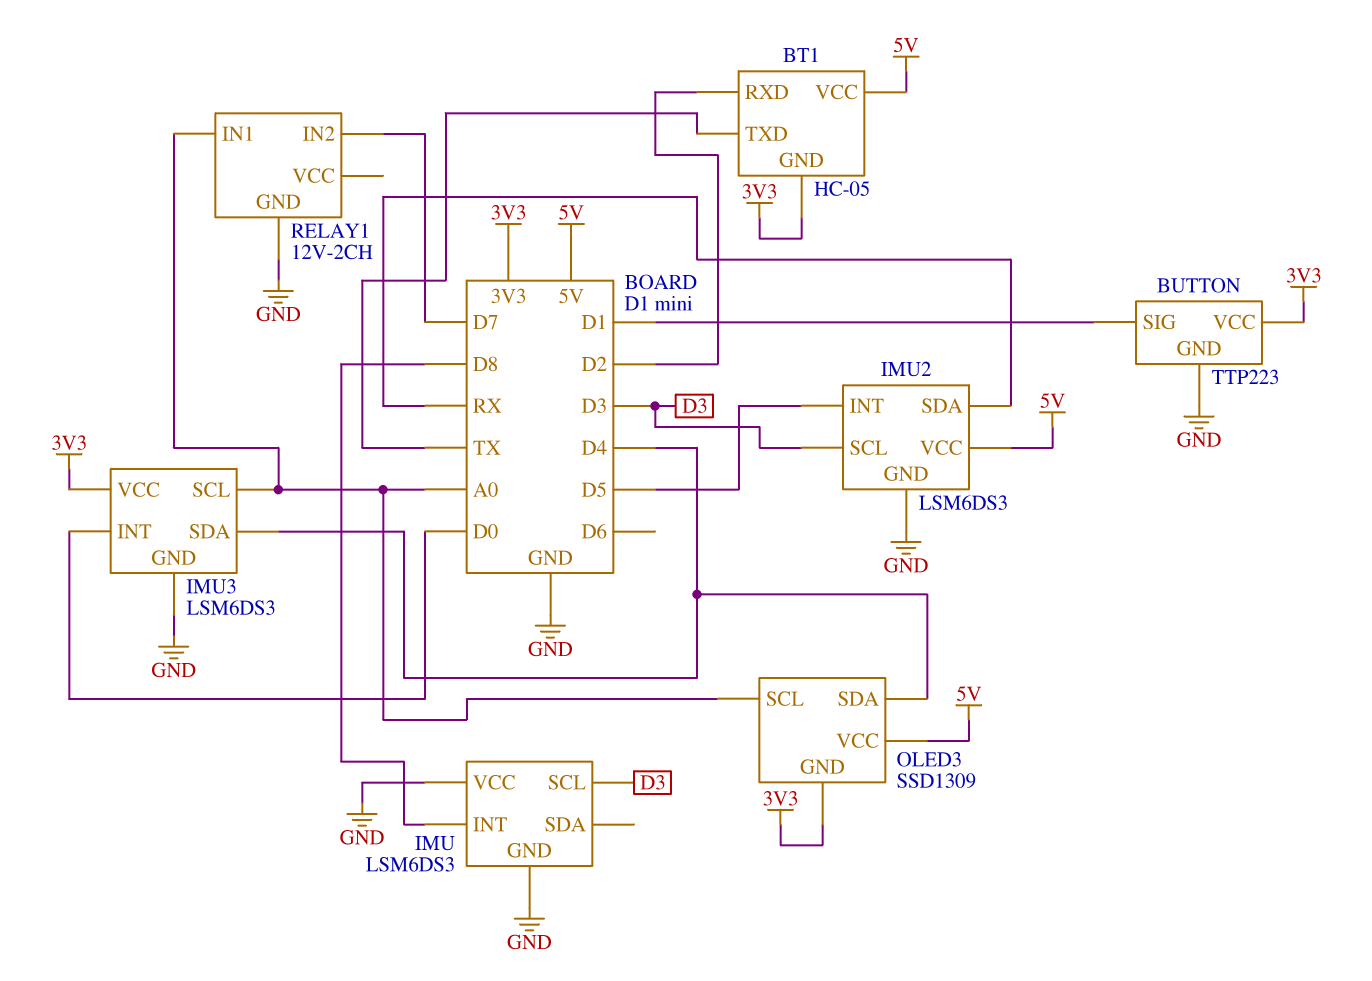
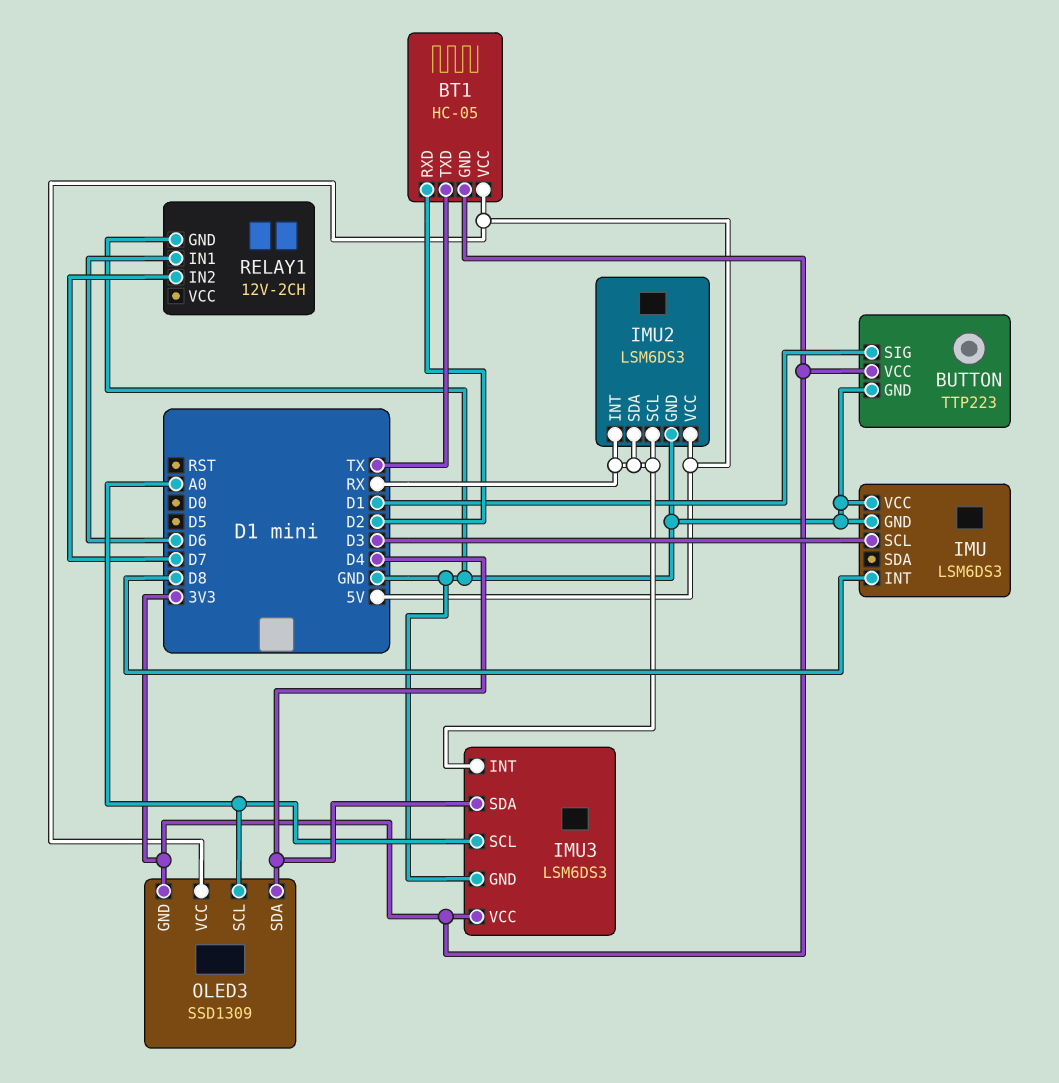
IMU2 pin INT: D5 -> RX
IMU2 pin SCL: D3 -> RX
IMU3 pin INT: D0 -> RX
RELAY1 pin IN1: A0 -> D6

